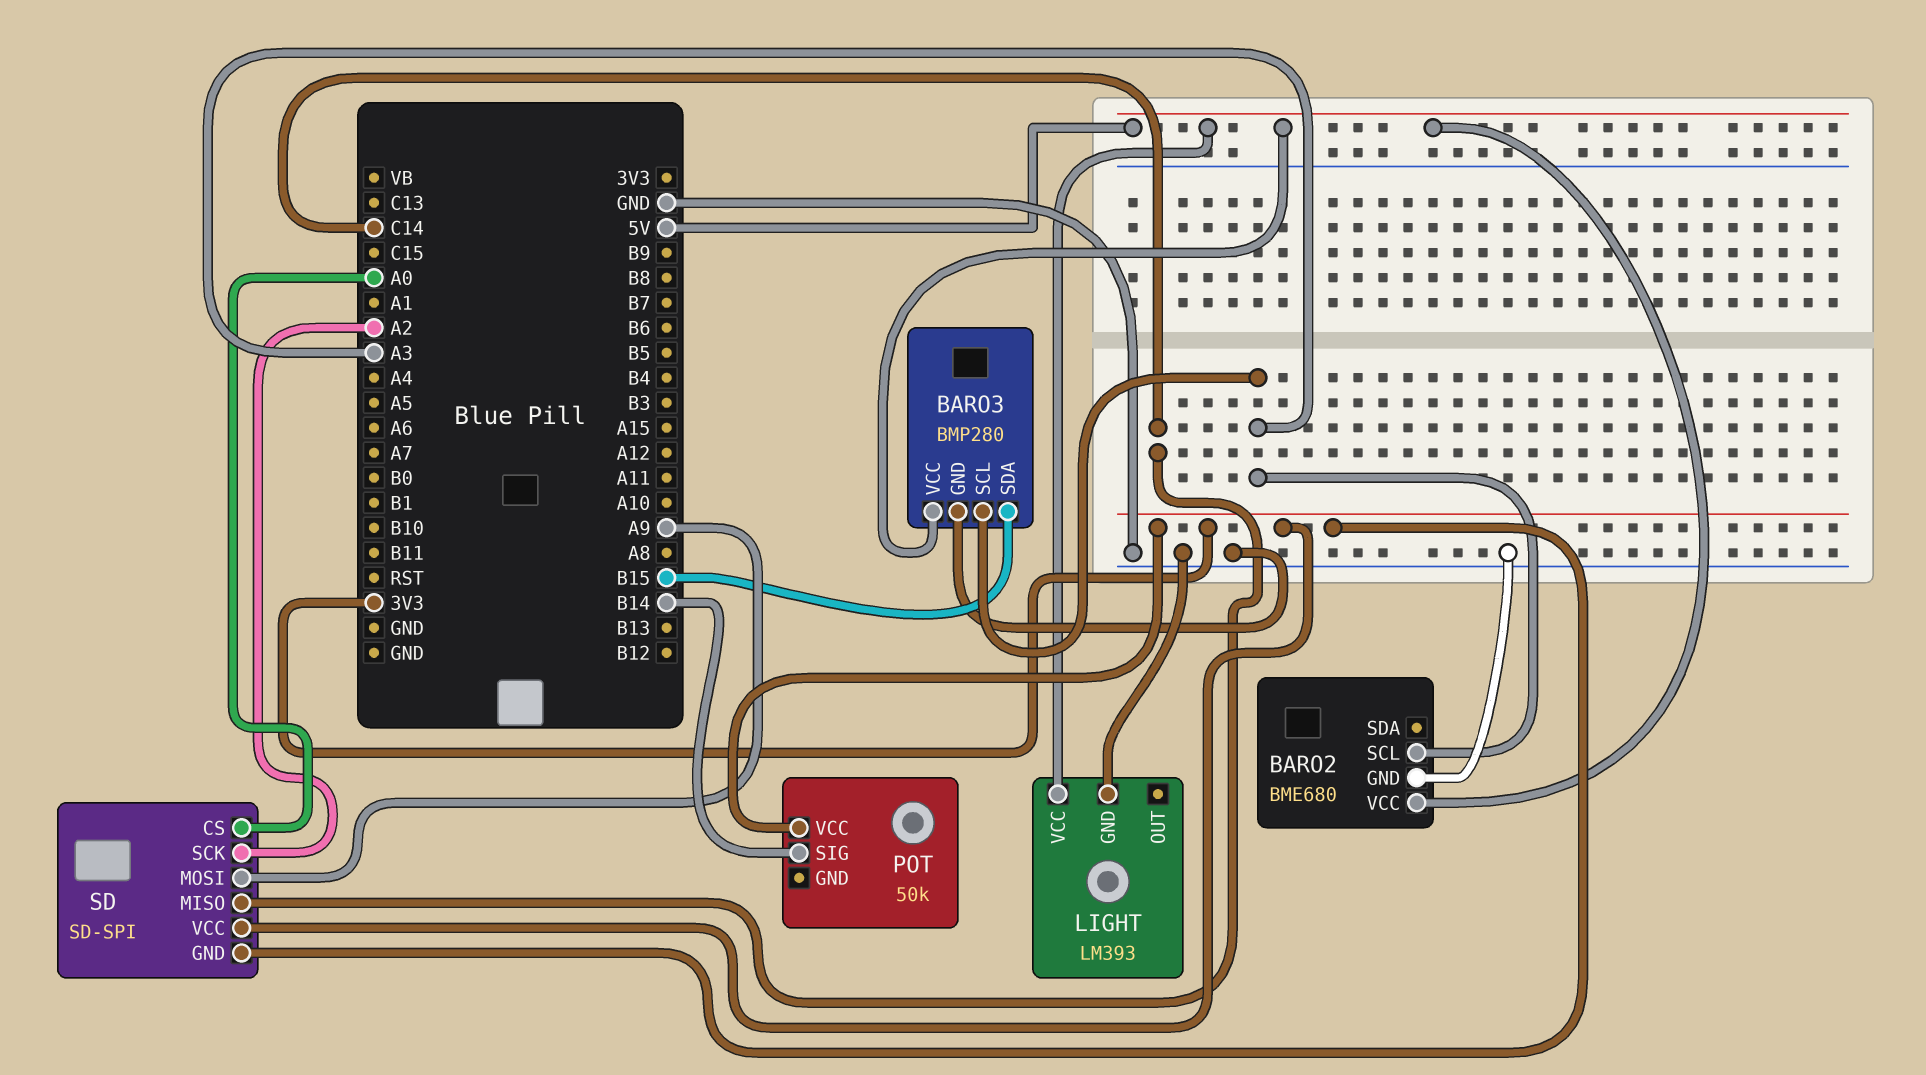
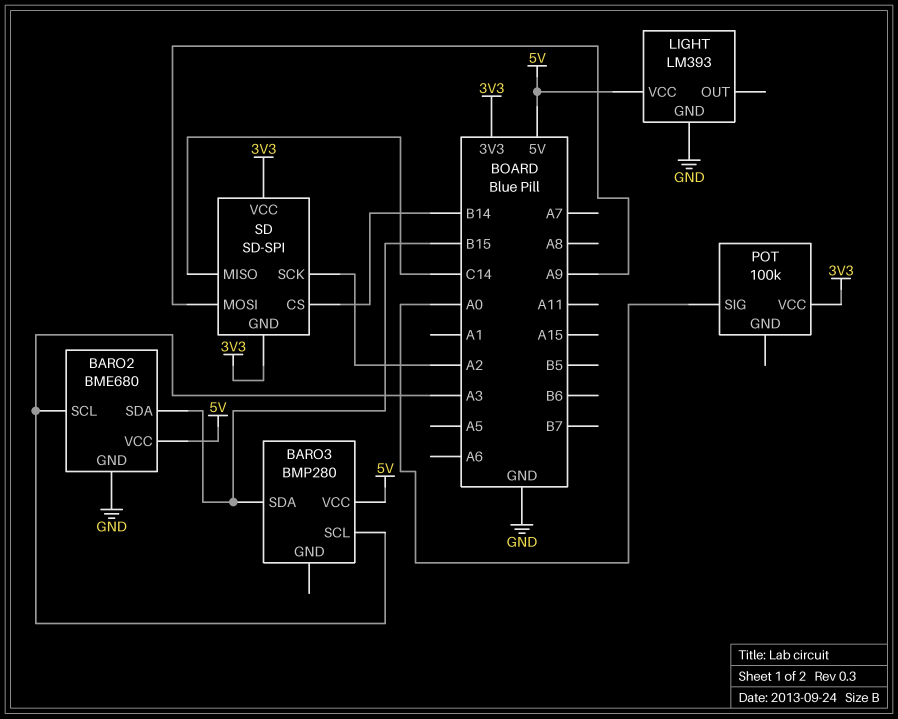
BARO2 pin SDA: none -> B15
BARO3 pin GND: GND -> none
POT: 50k -> 100k
POT pin SIG: B14 -> A0
SD pin CS: A0 -> B14

